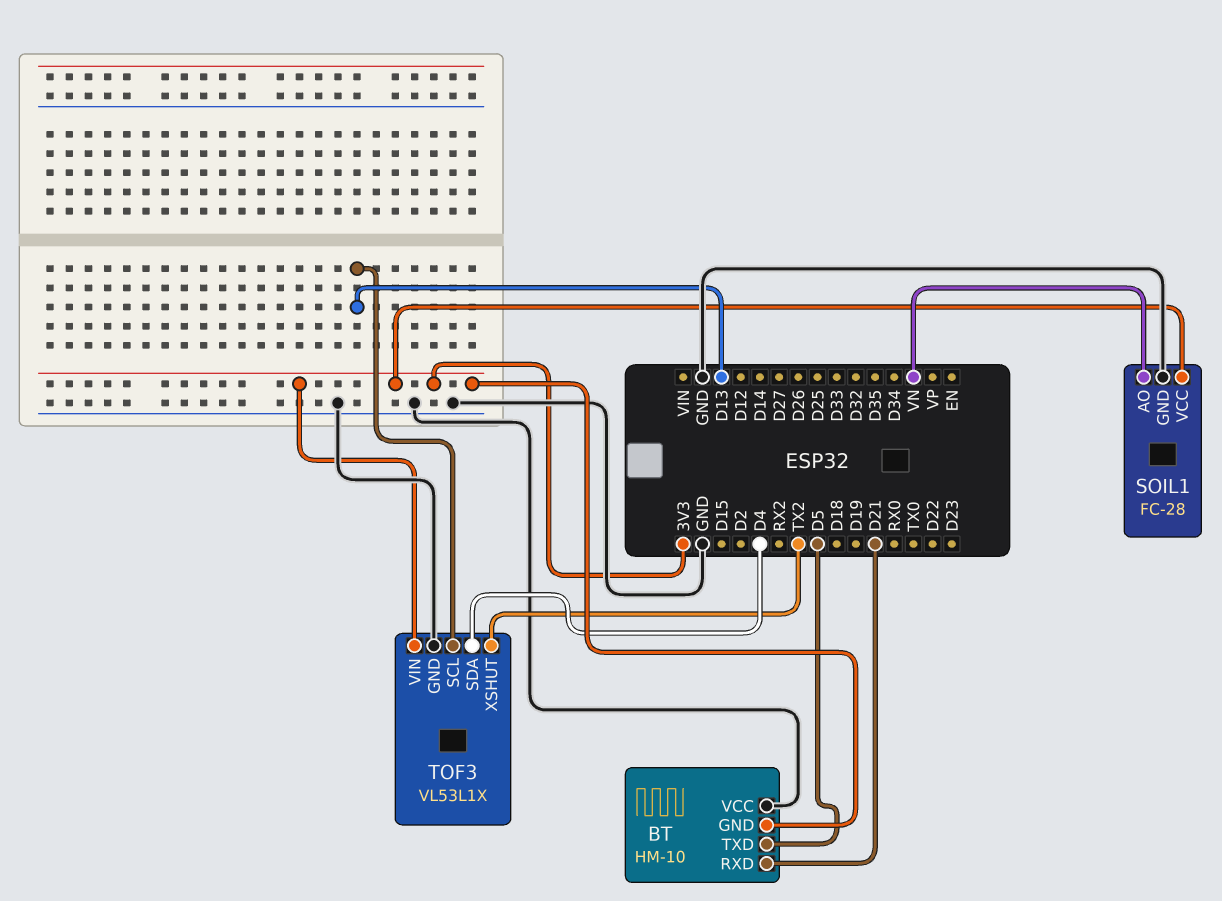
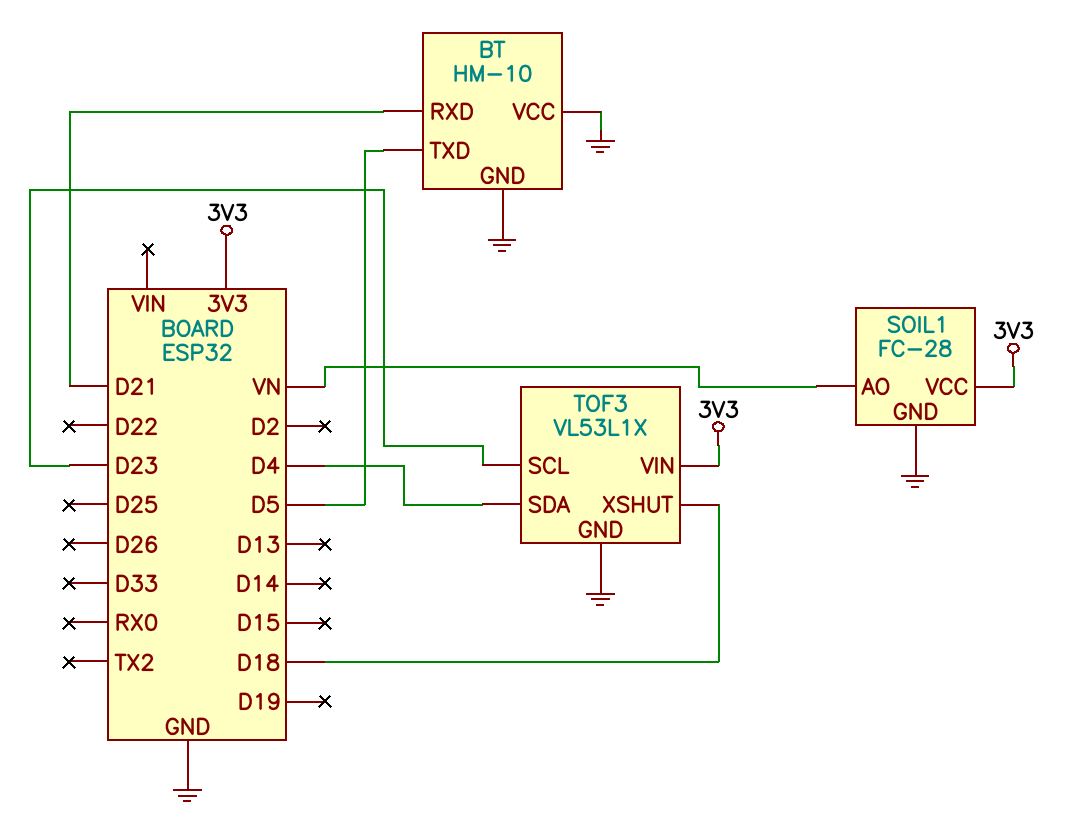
BT pin GND: 3V3 -> GND
TOF3 pin SCL: D13 -> D23
TOF3 pin XSHUT: TX2 -> D18

